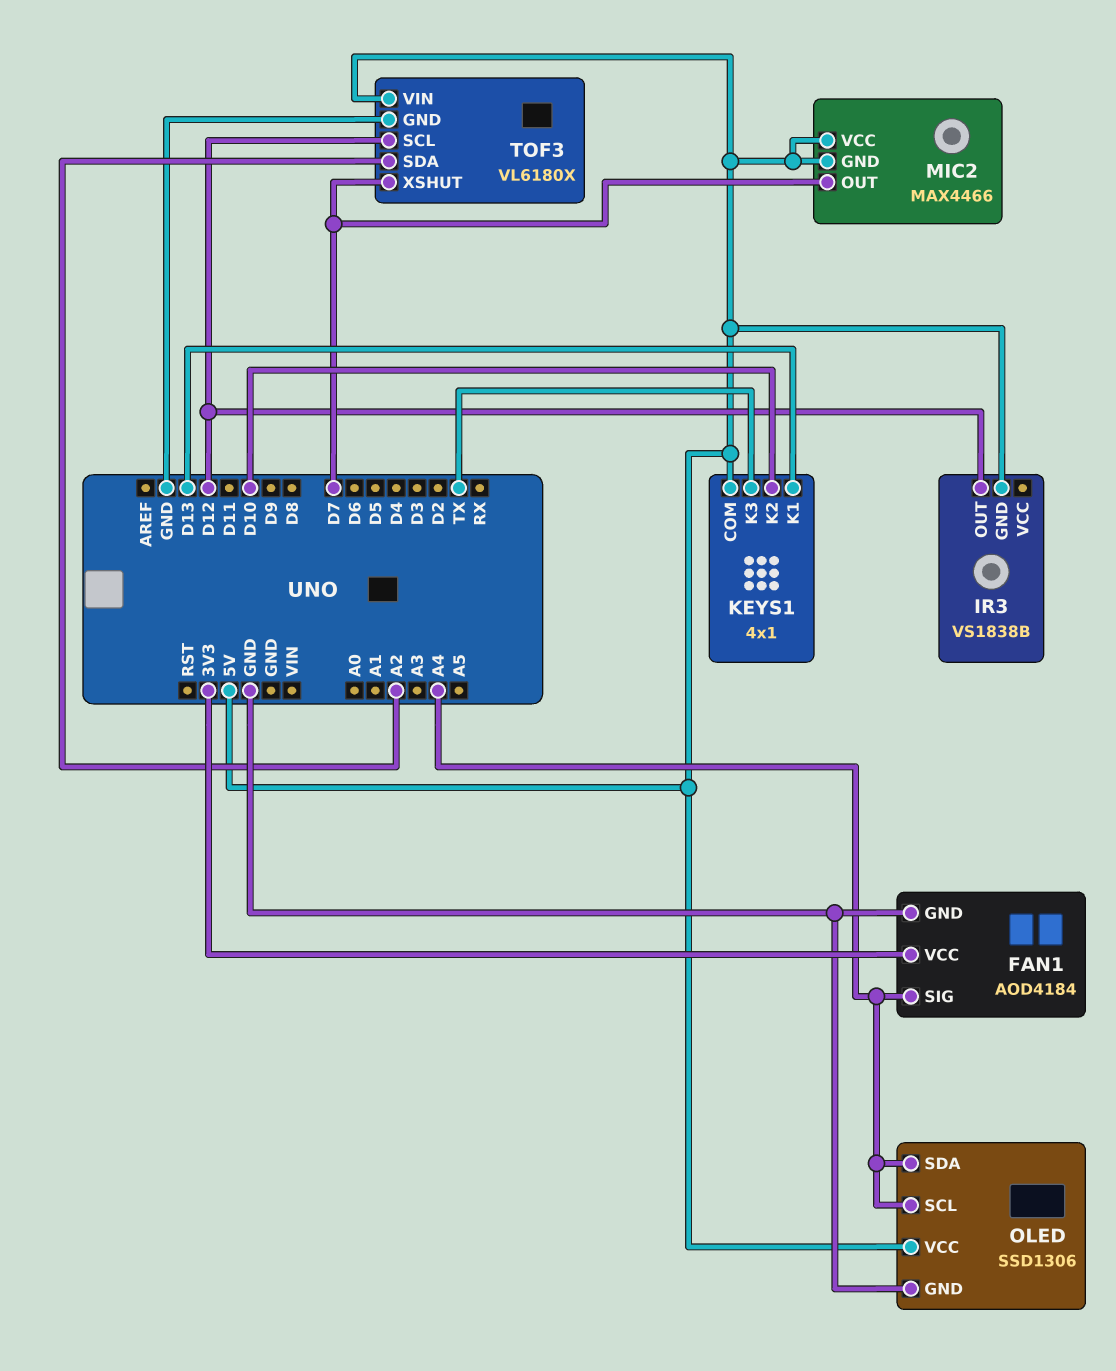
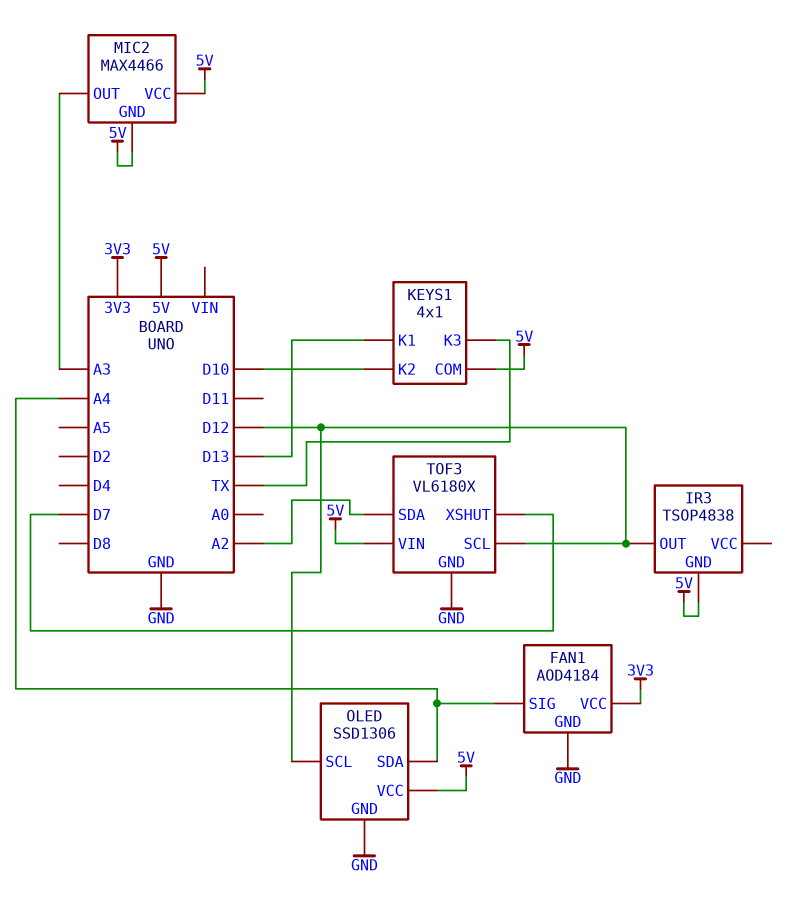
IR3: VS1838B -> TSOP4838
MIC2 pin OUT: D7 -> A3
OLED pin SCL: A4 -> D12

